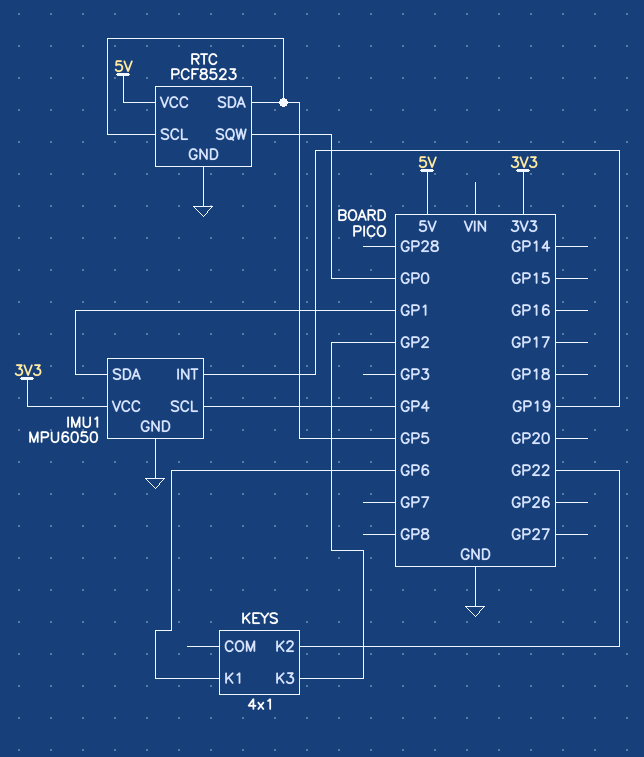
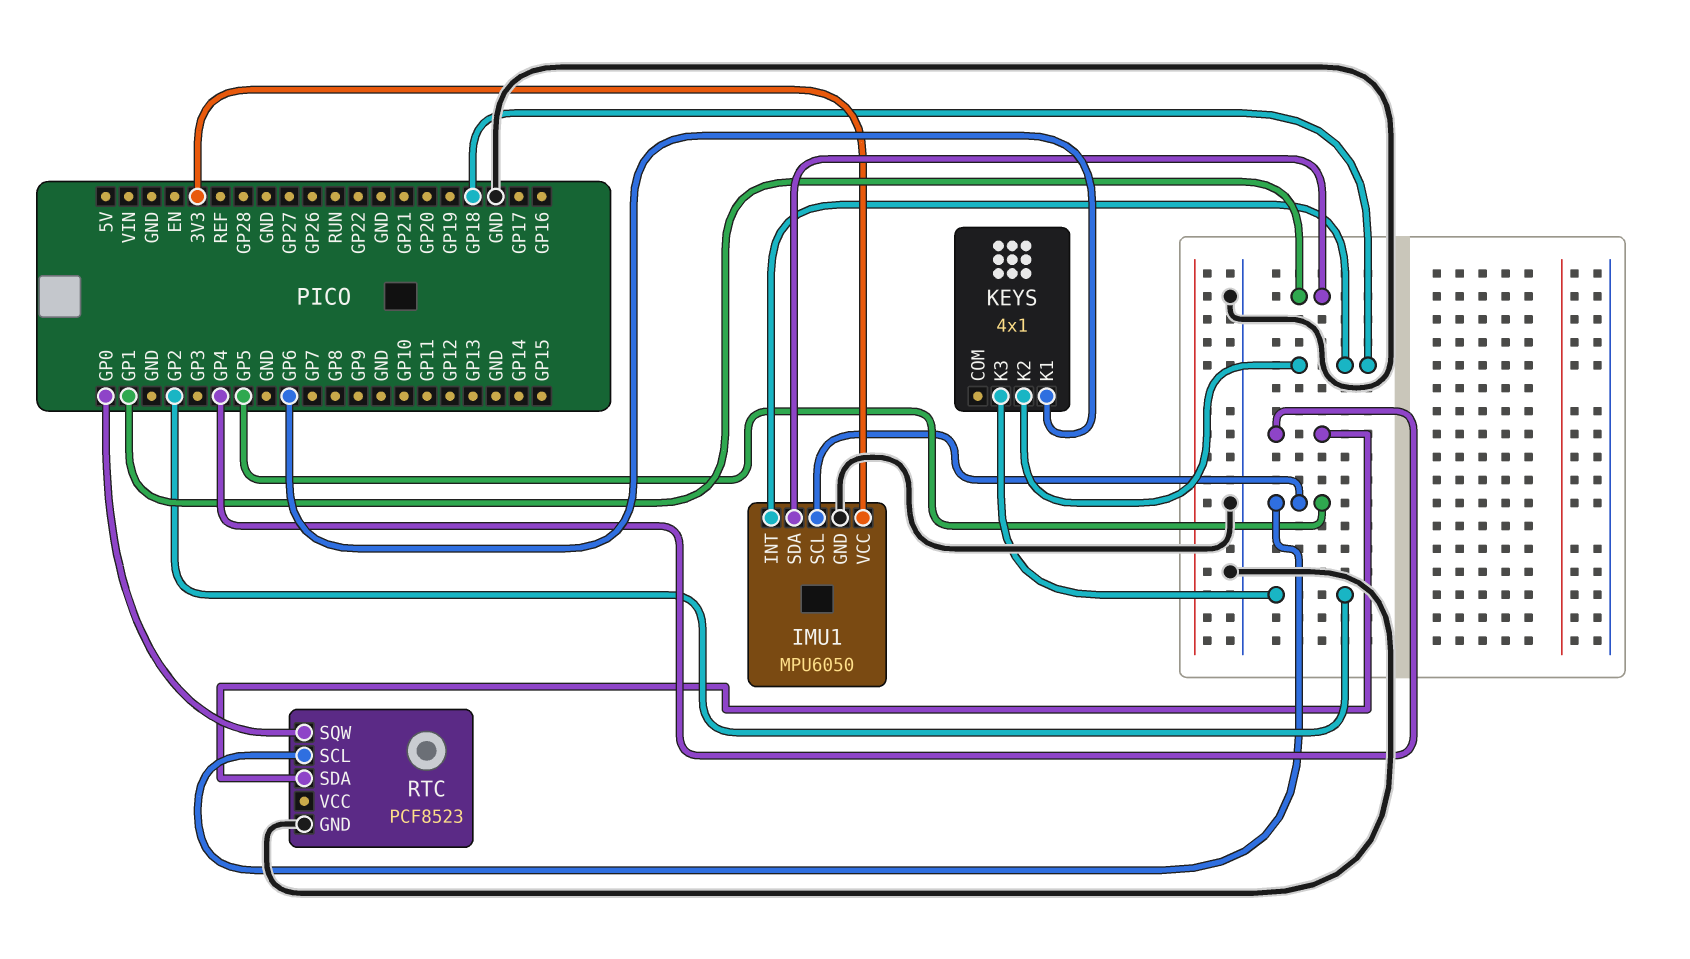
IMU1 pin INT: GP19 -> GP18
IMU1 pin SCL: GP4 -> GP5
KEYS pin K2: GP22 -> GP18
RTC pin SDA: GP5 -> GP4
RTC pin VCC: 5V -> none

